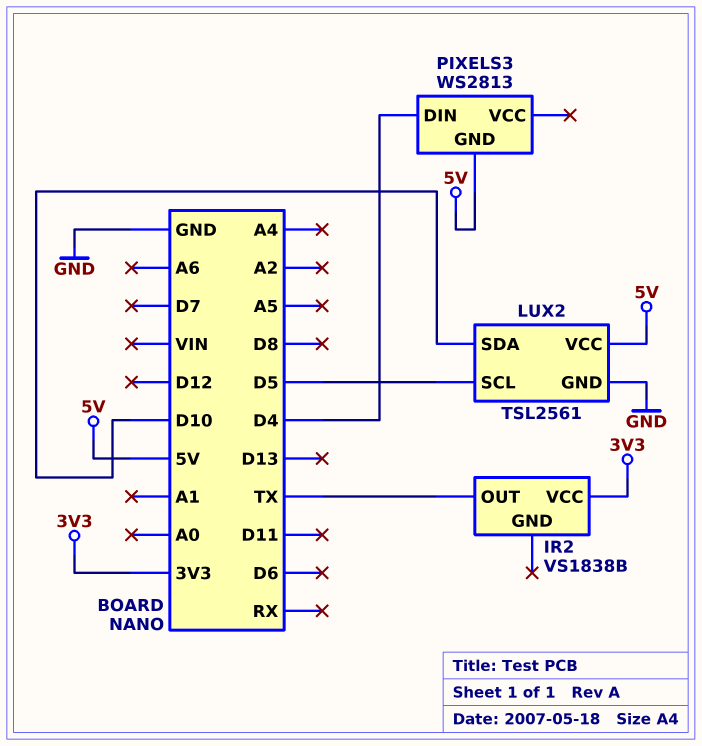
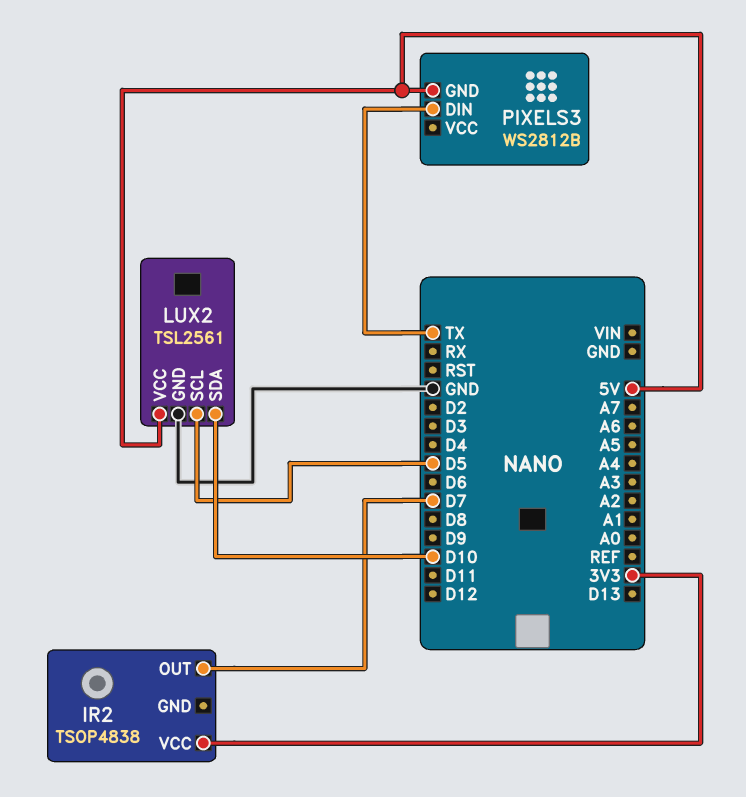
IR2: VS1838B -> TSOP4838
IR2 pin OUT: TX -> D7
PIXELS3: WS2813 -> WS2812B
PIXELS3 pin DIN: D4 -> TX

